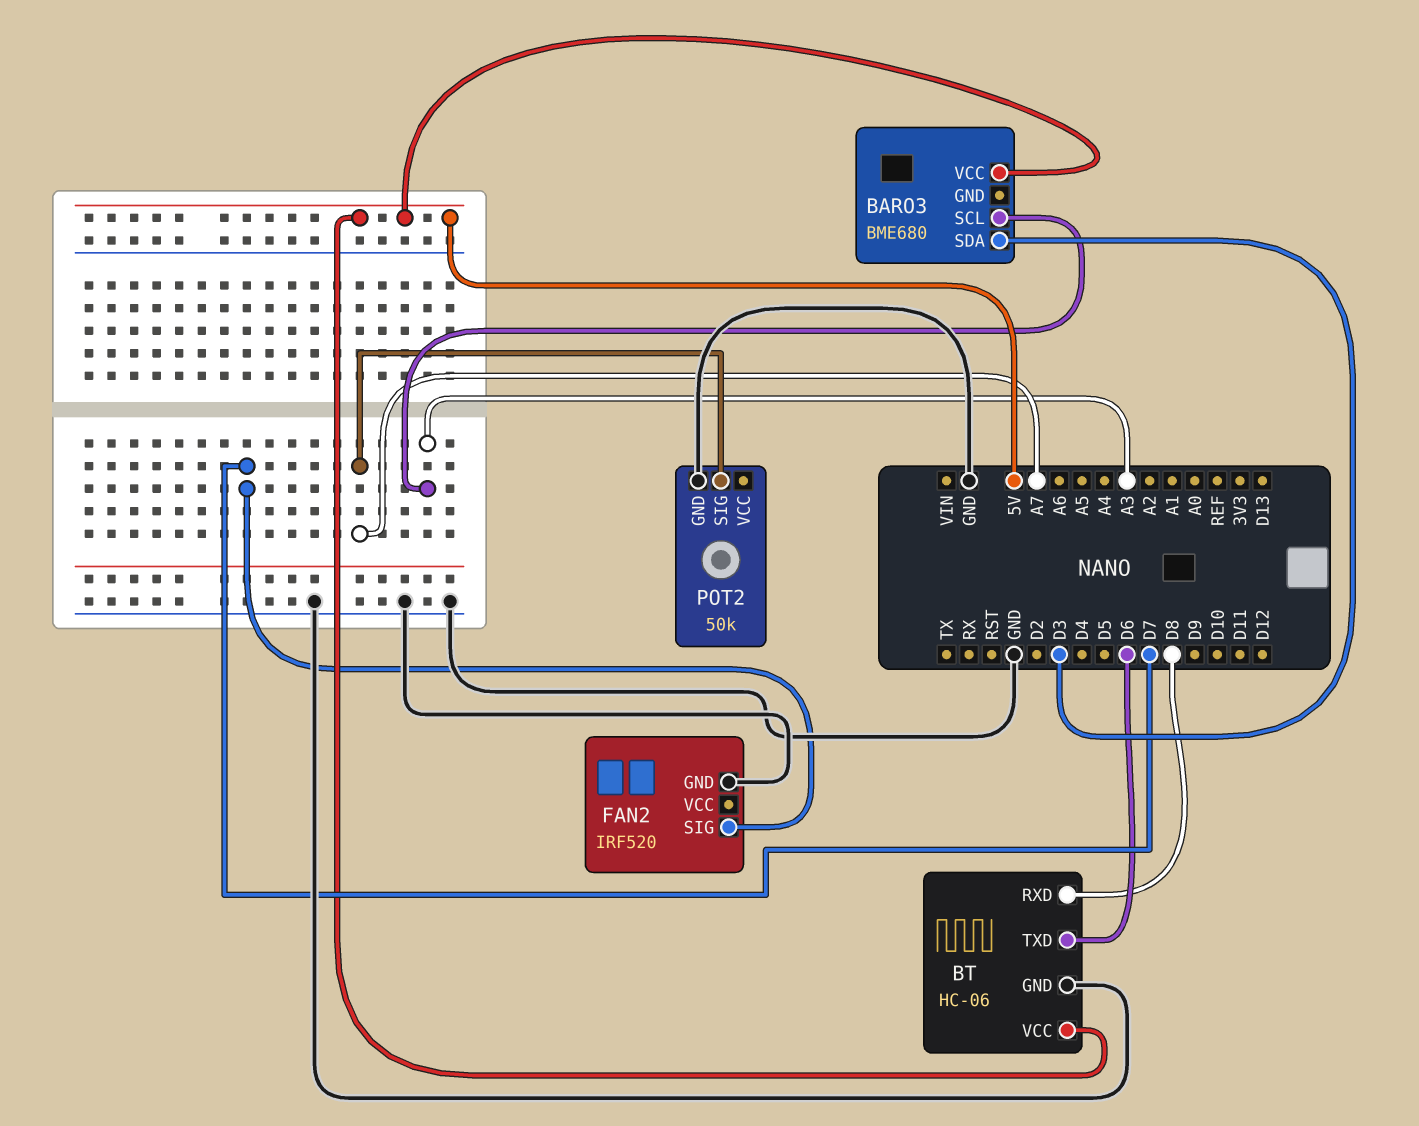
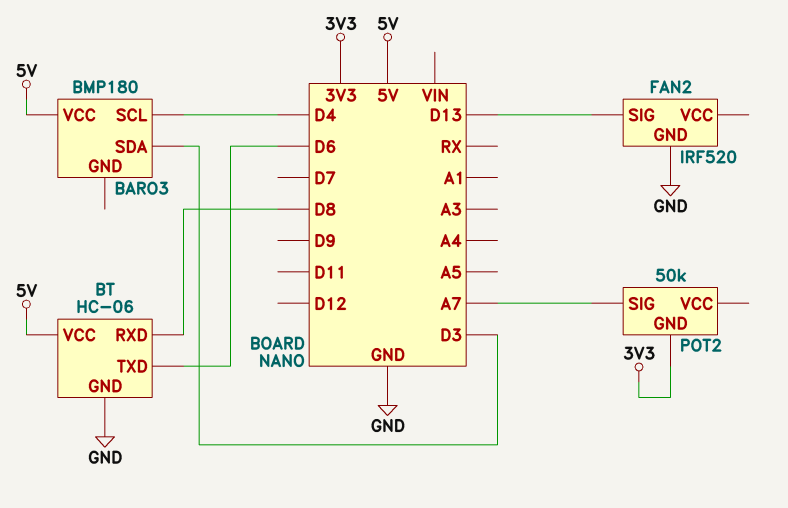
BARO3: BME680 -> BMP180
BARO3 pin SCL: A3 -> D4
FAN2 pin SIG: D7 -> D13
POT2 pin GND: GND -> 3V3

